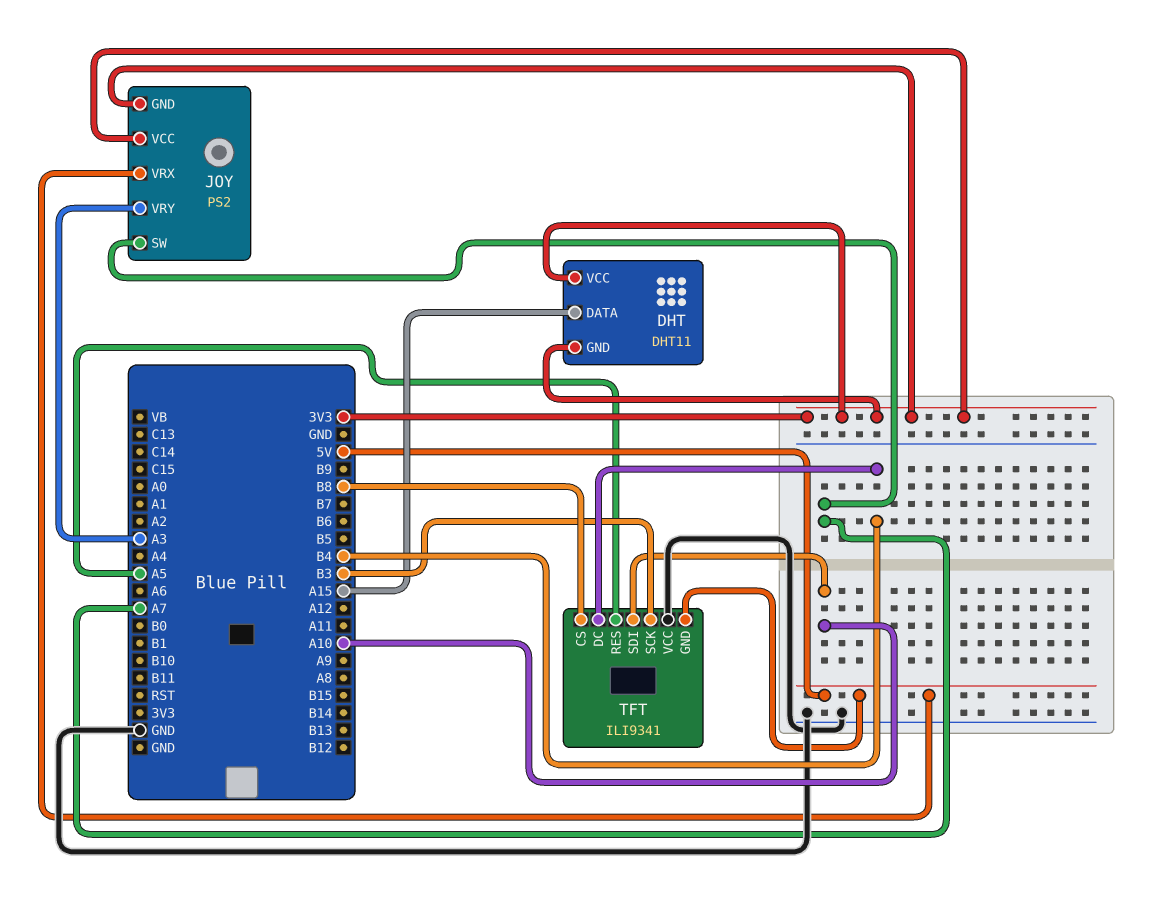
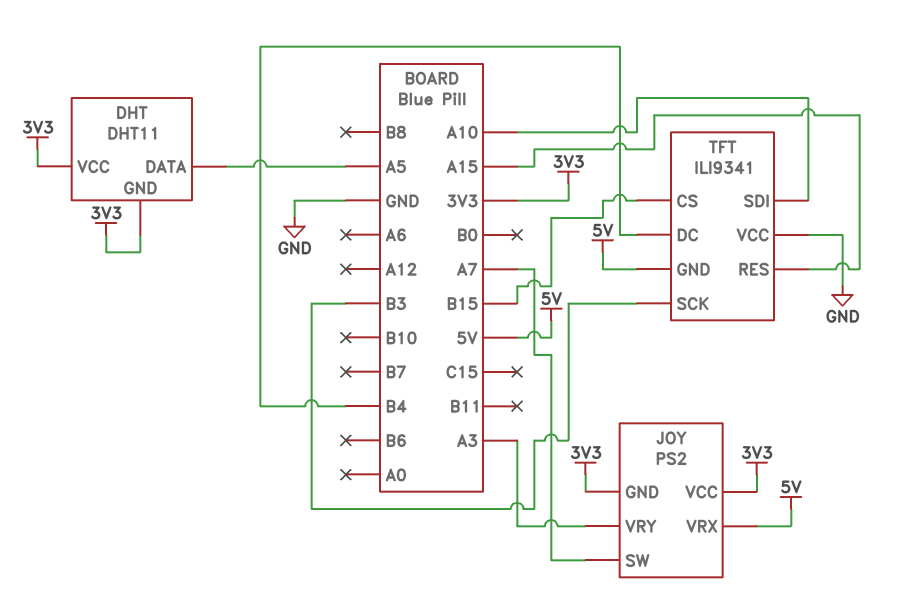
DHT pin DATA: A15 -> A5
TFT pin CS: B8 -> B15
TFT pin RES: A5 -> A15

